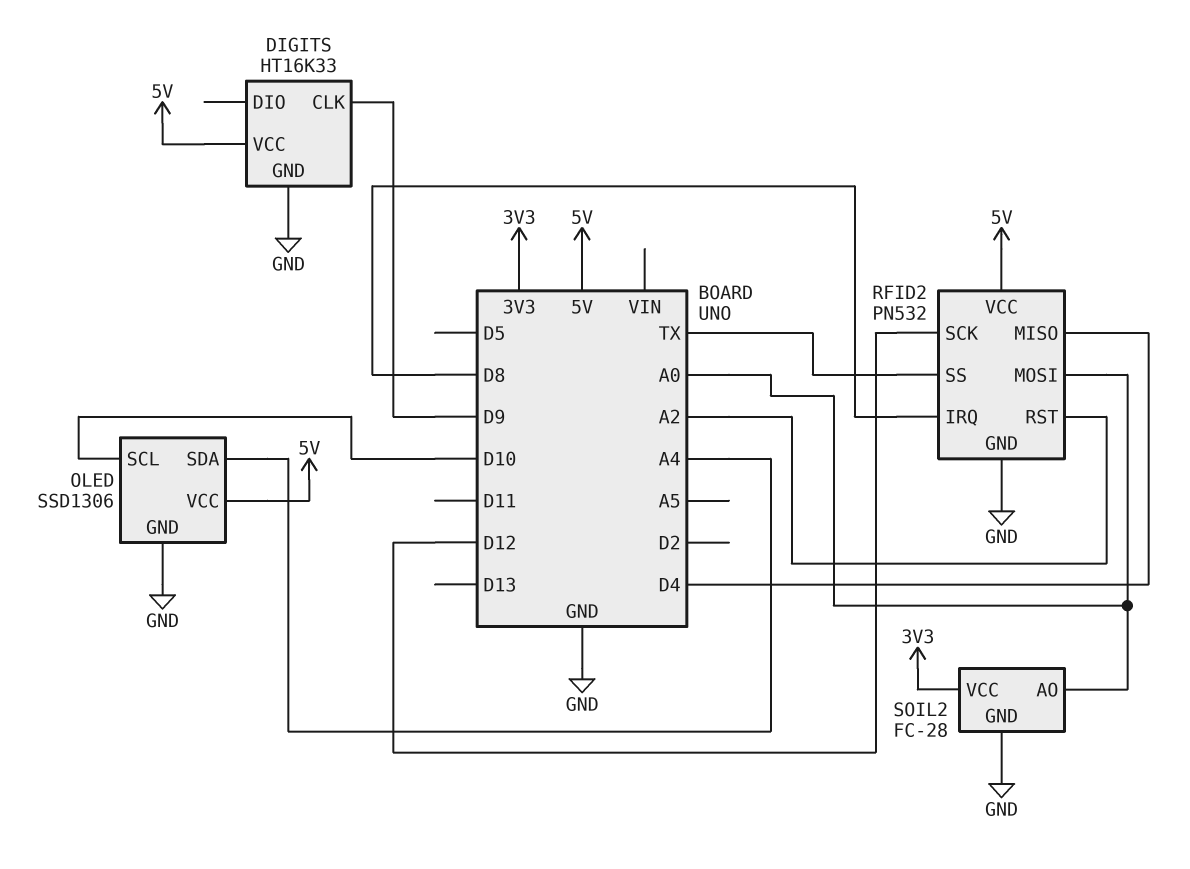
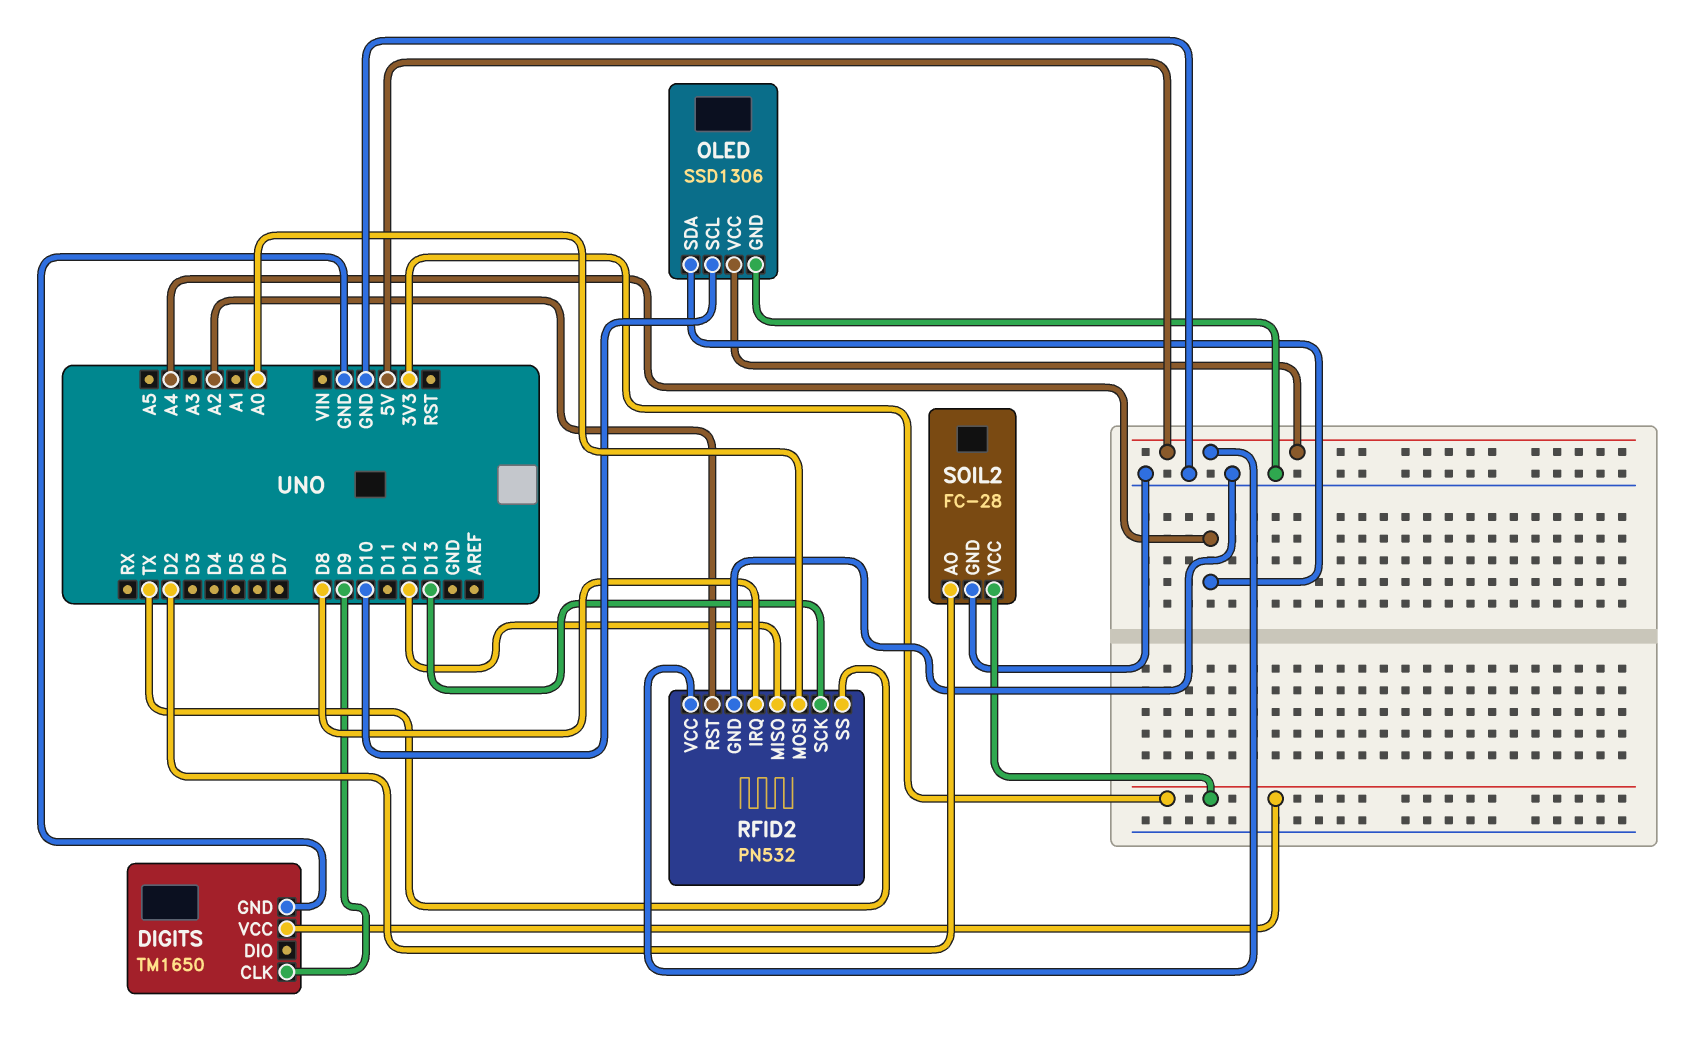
DIGITS: HT16K33 -> TM1650
DIGITS pin VCC: 5V -> 3V3
RFID2 pin MISO: D4 -> D12
RFID2 pin SCK: D12 -> D13
SOIL2 pin AO: A0 -> D2

